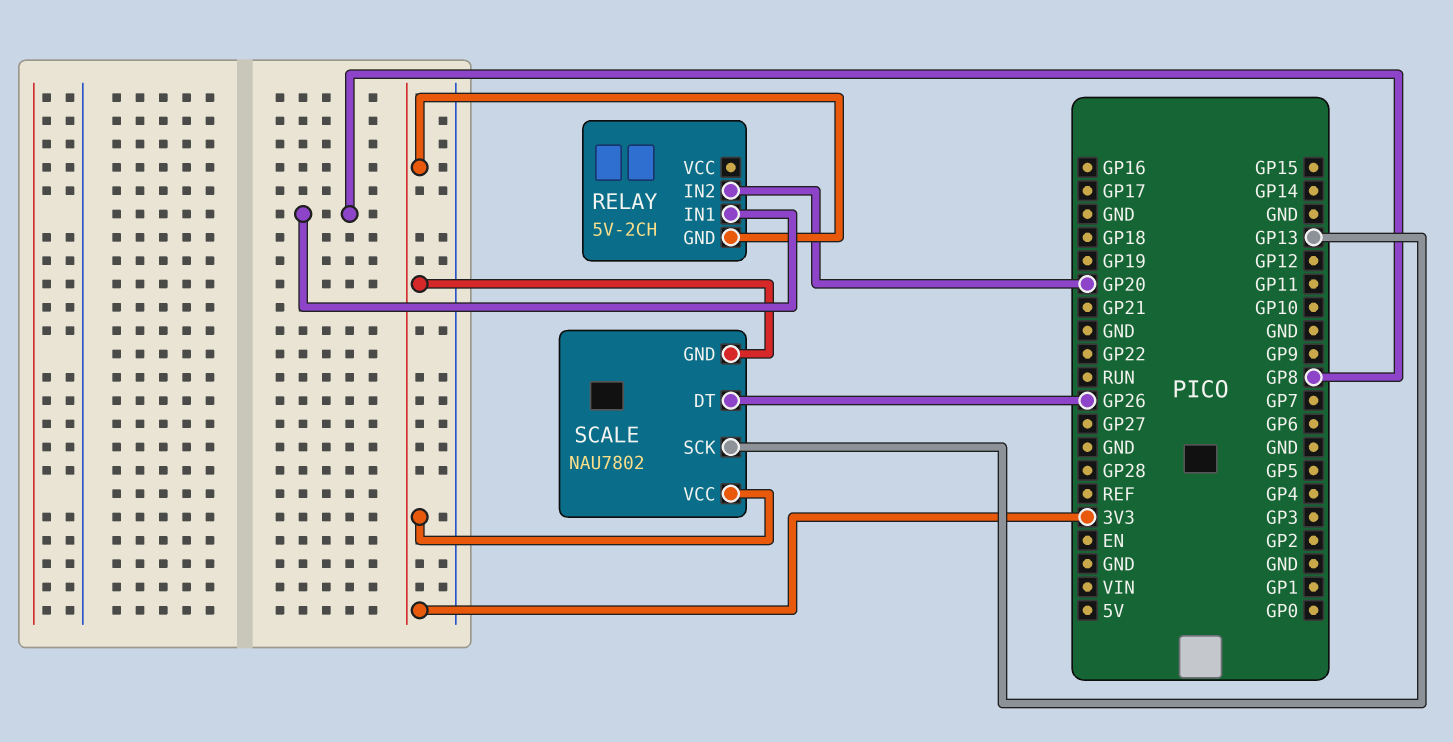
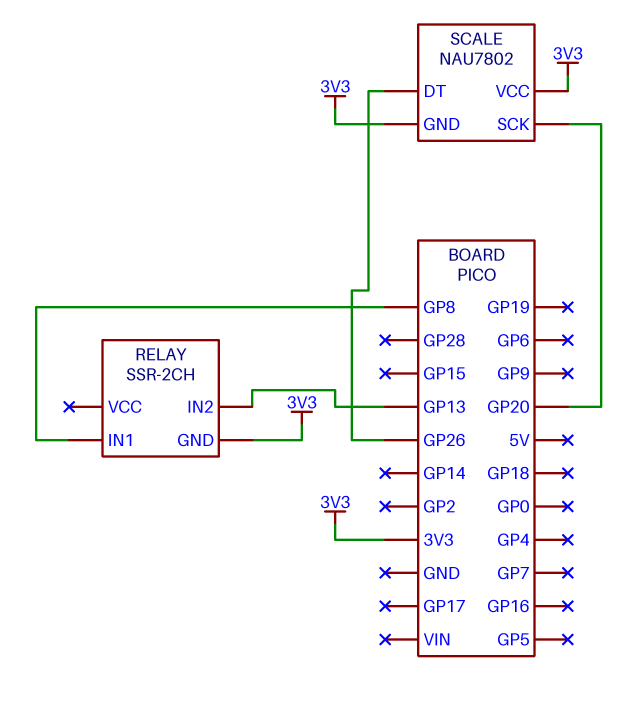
RELAY: 5V-2CH -> SSR-2CH
RELAY pin IN2: GP20 -> GP13
SCALE pin SCK: GP13 -> GP20

